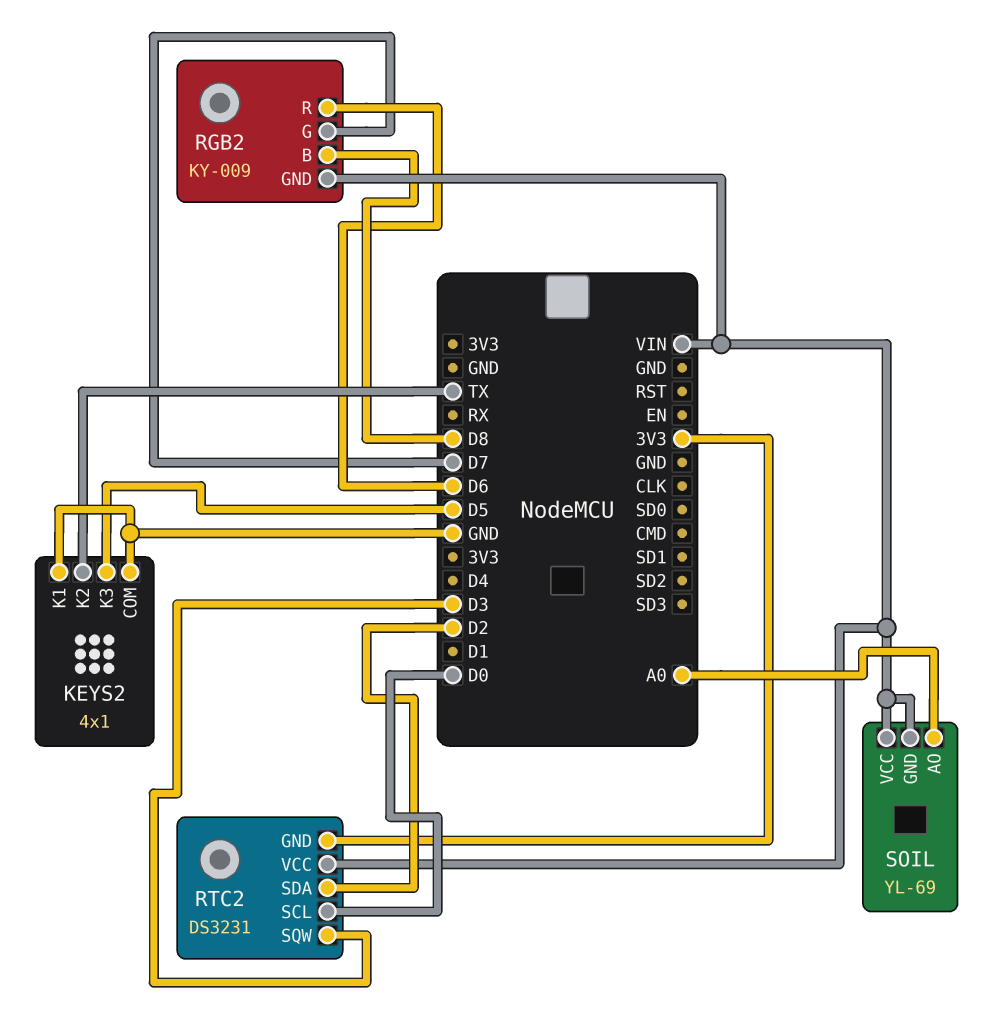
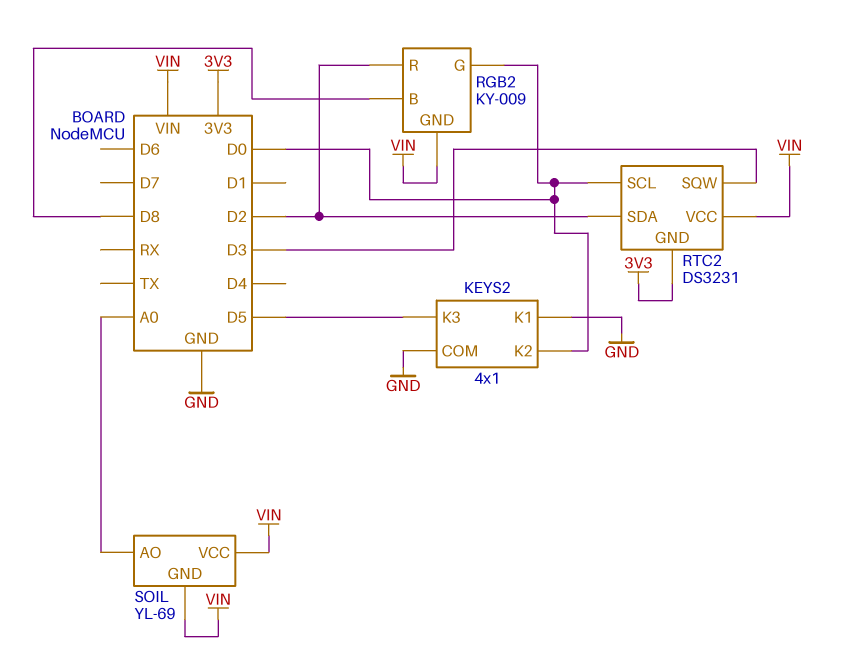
KEYS2 pin K2: TX -> D0
RGB2 pin G: D7 -> D0
RGB2 pin R: D6 -> D2

